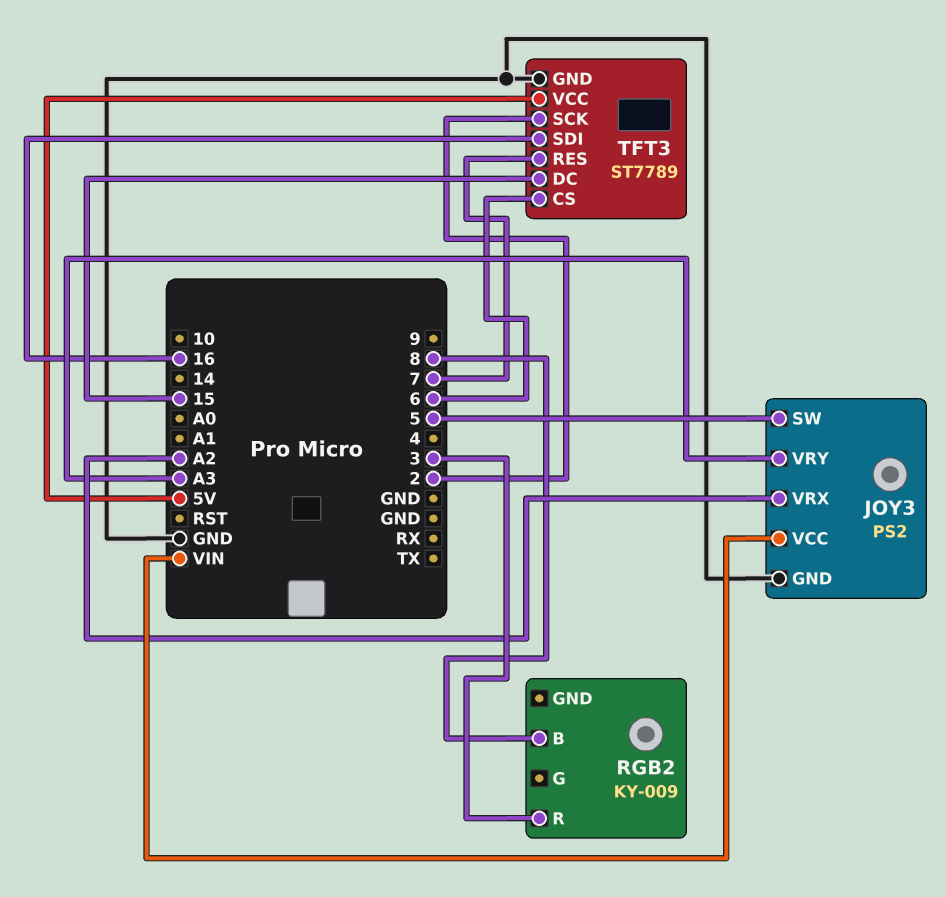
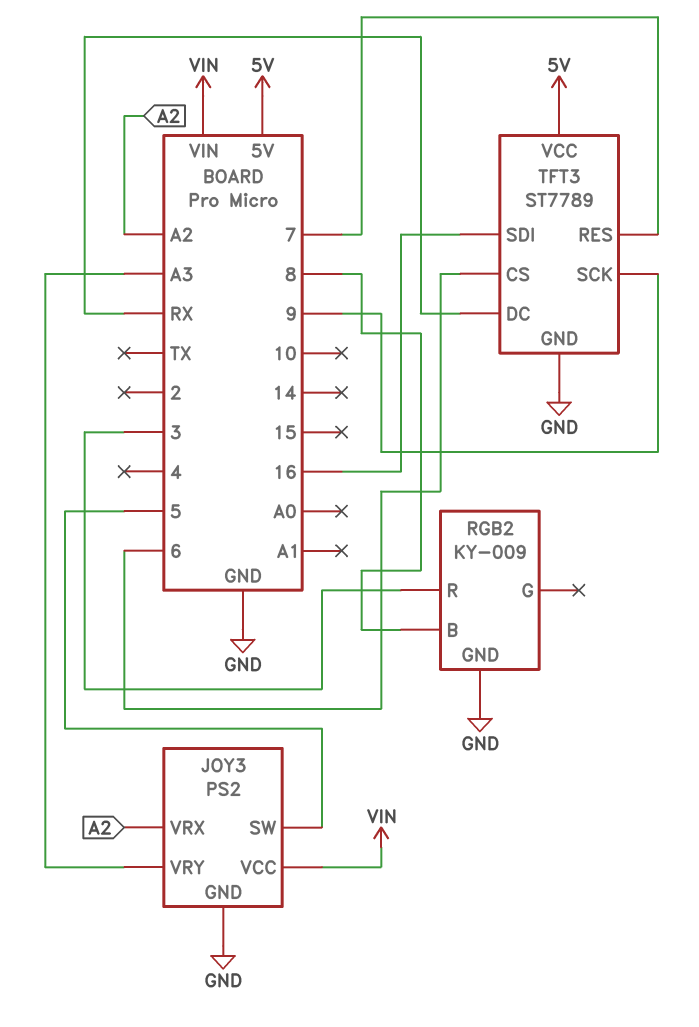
RGB2 pin GND: none -> GND
TFT3 pin DC: 15 -> RX
TFT3 pin SCK: 2 -> 9

